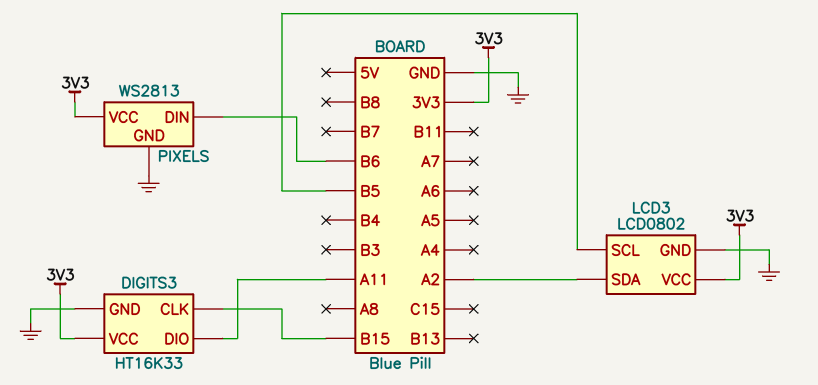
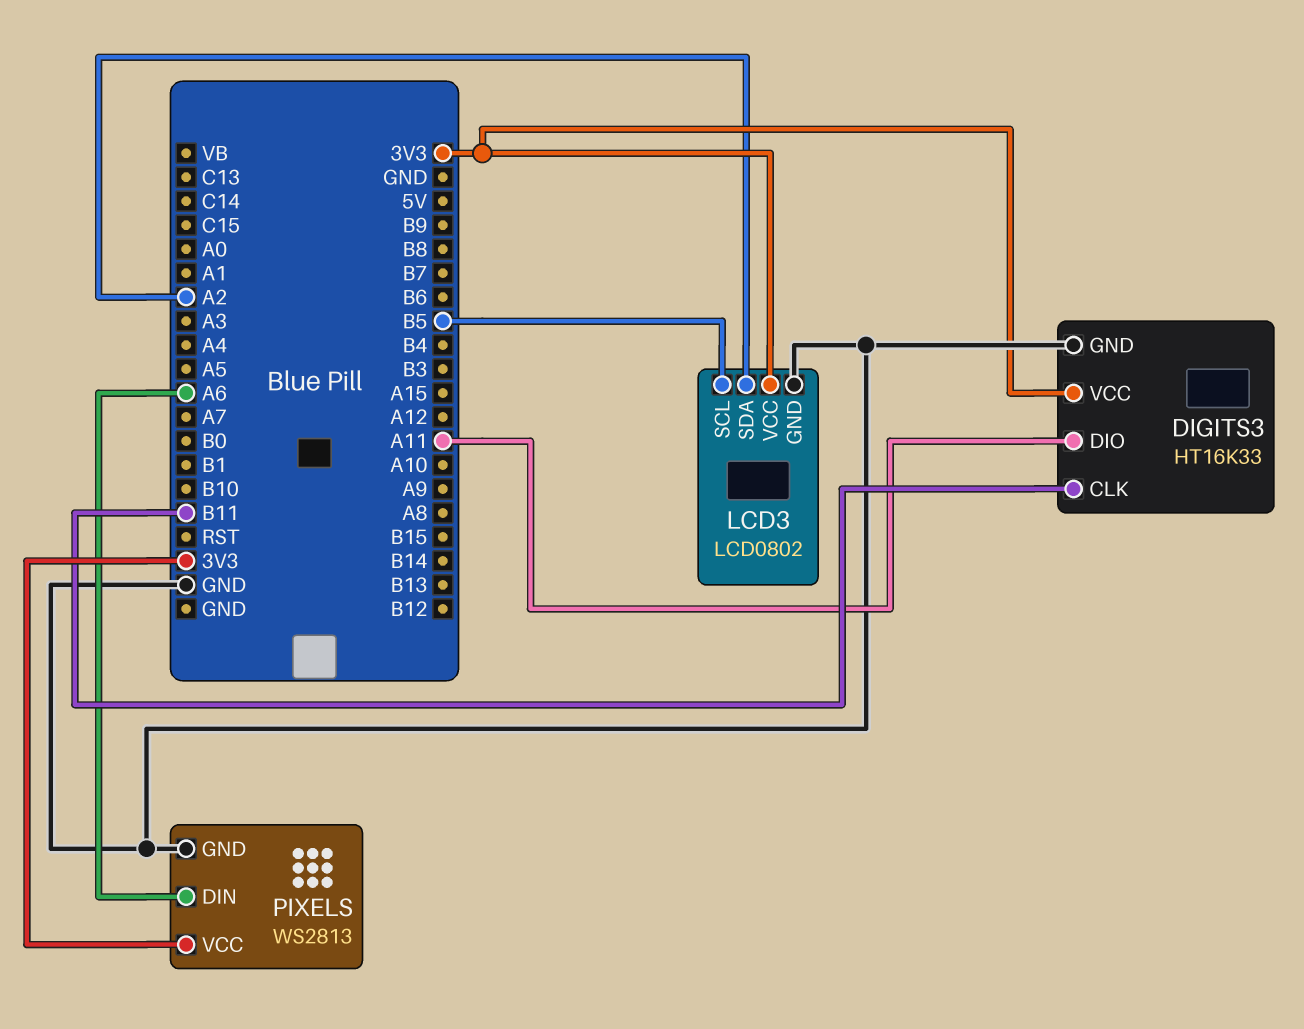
DIGITS3 pin CLK: B15 -> B11
PIXELS pin DIN: B6 -> A6

